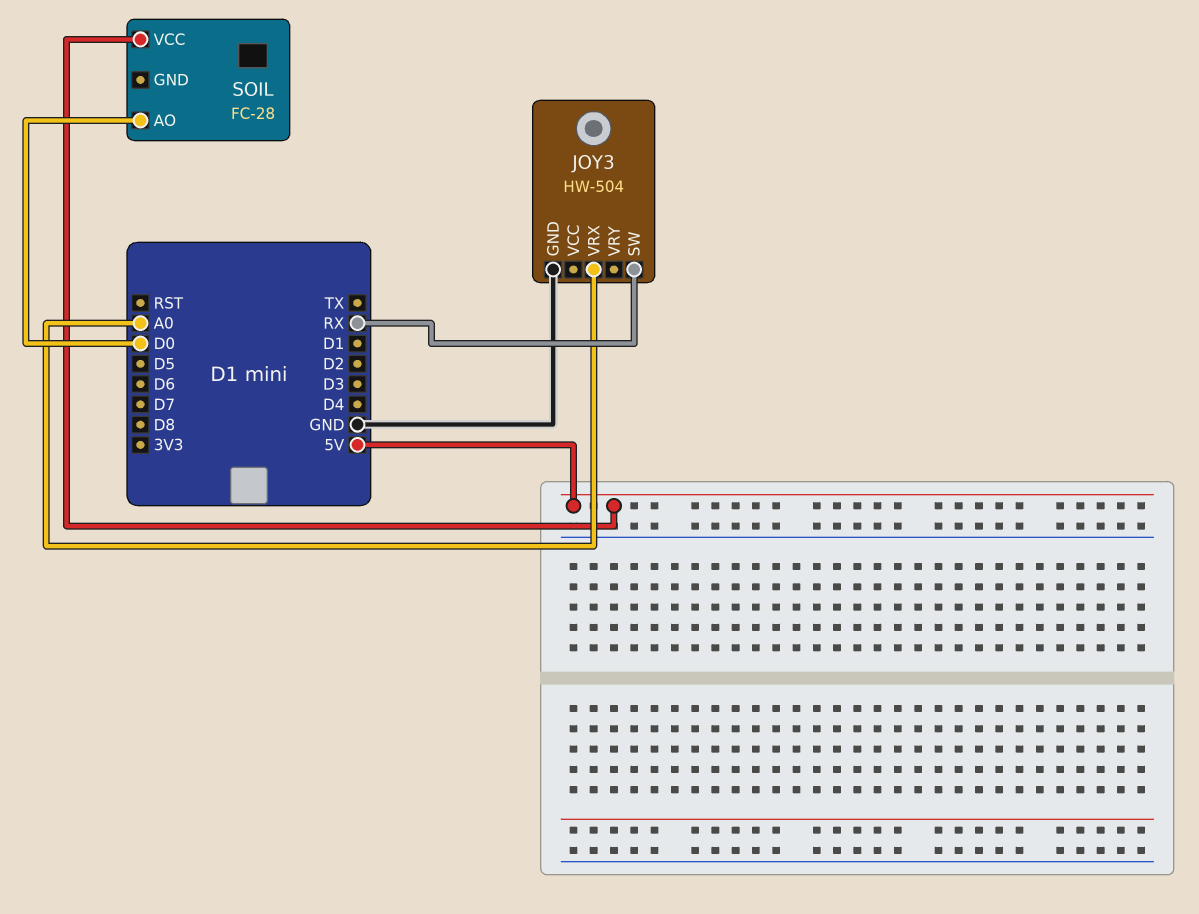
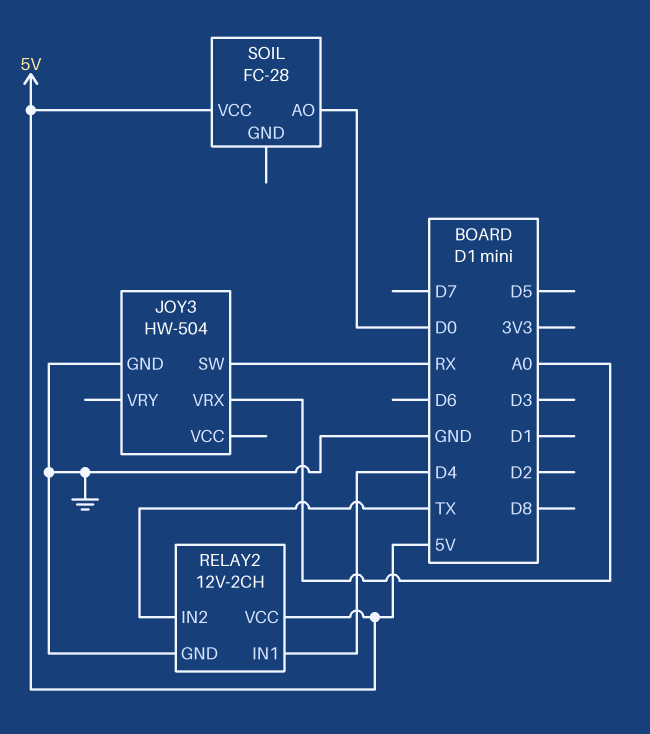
RELAY2: none -> 12V-2CH
RELAY2 pin GND: none -> GND
RELAY2 pin IN1: none -> D4
RELAY2 pin IN2: none -> TX
RELAY2 pin VCC: none -> 5V

